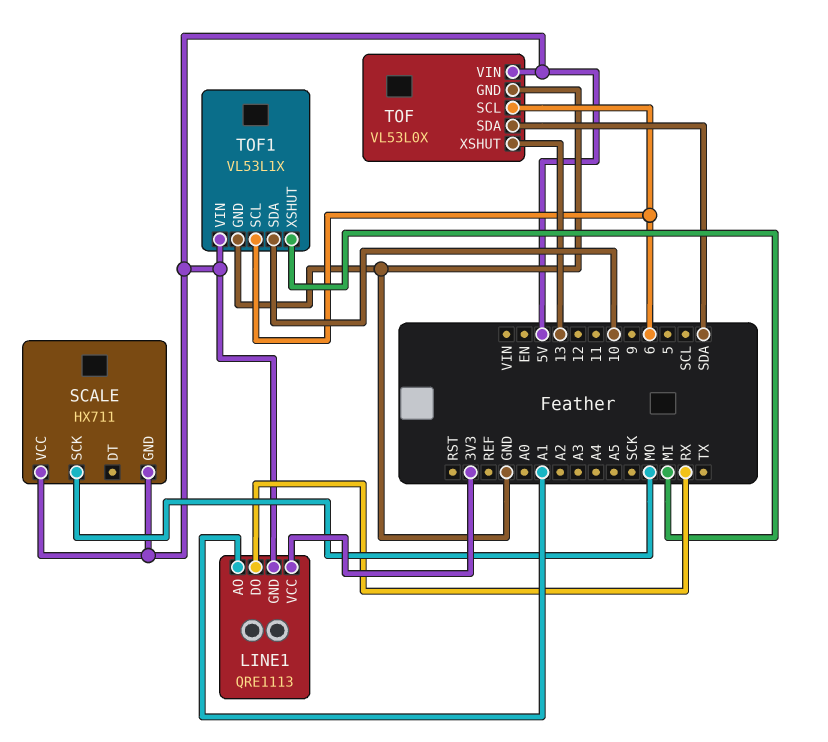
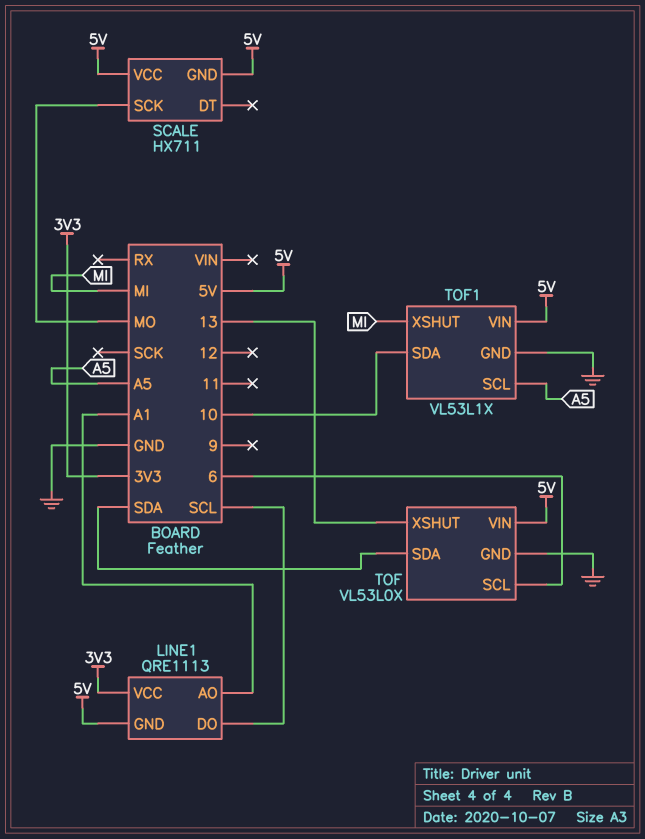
LINE1 pin DO: RX -> SCL
TOF1 pin SCL: 6 -> A5

